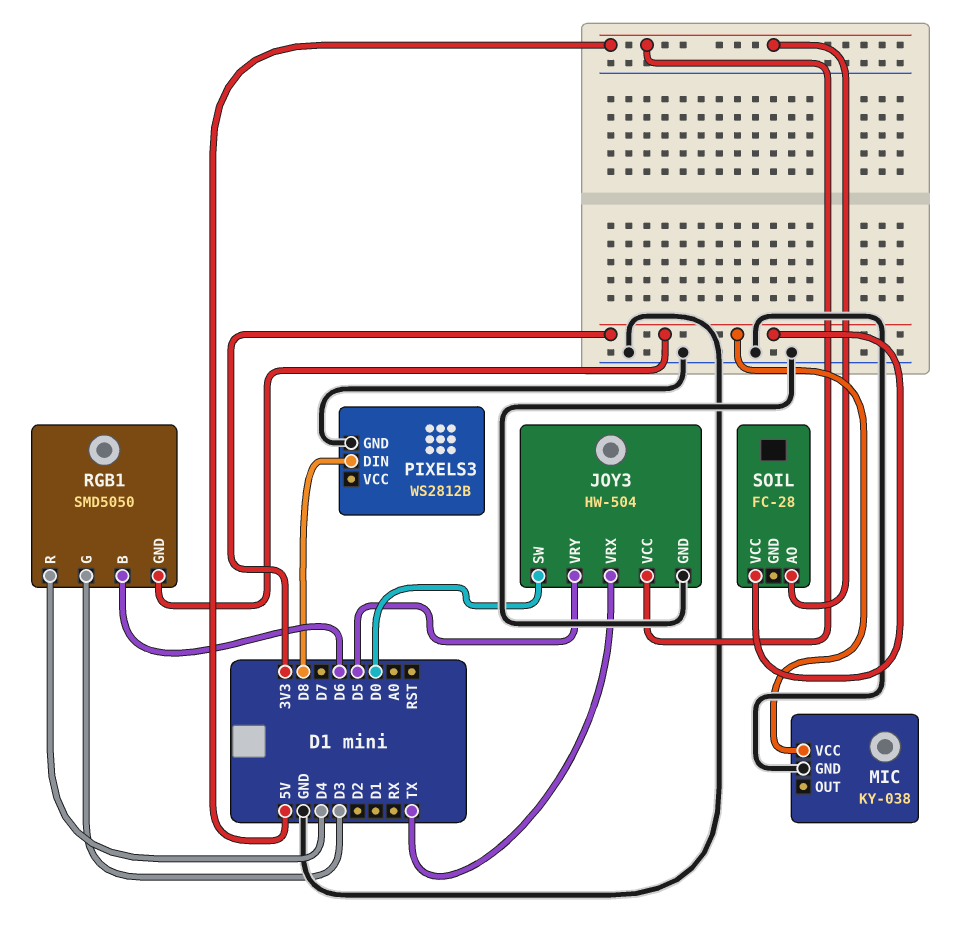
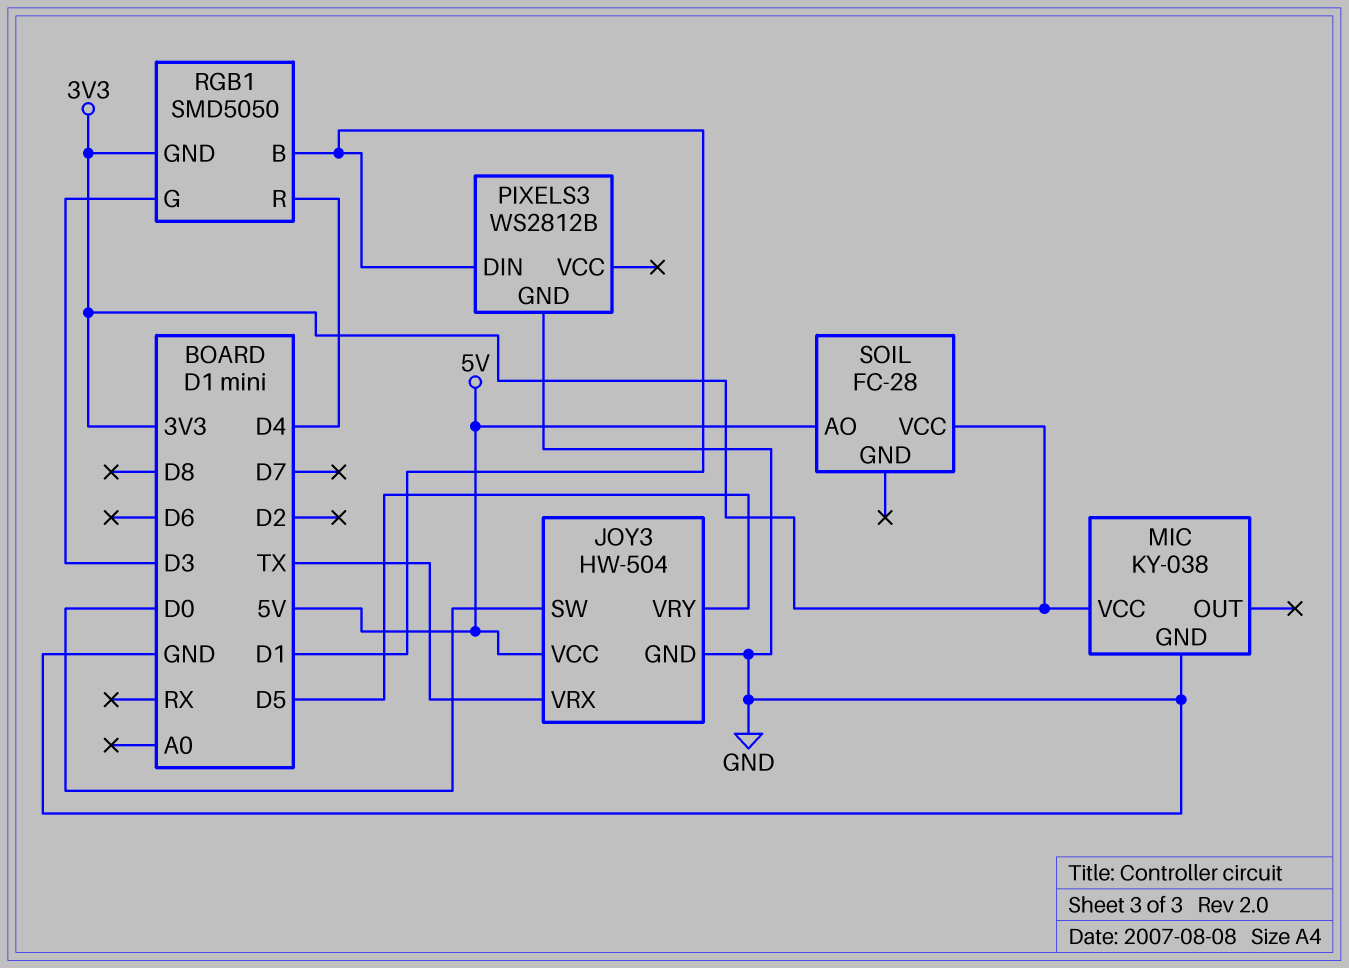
PIXELS3 pin DIN: D8 -> D1
RGB1 pin B: D6 -> D1

